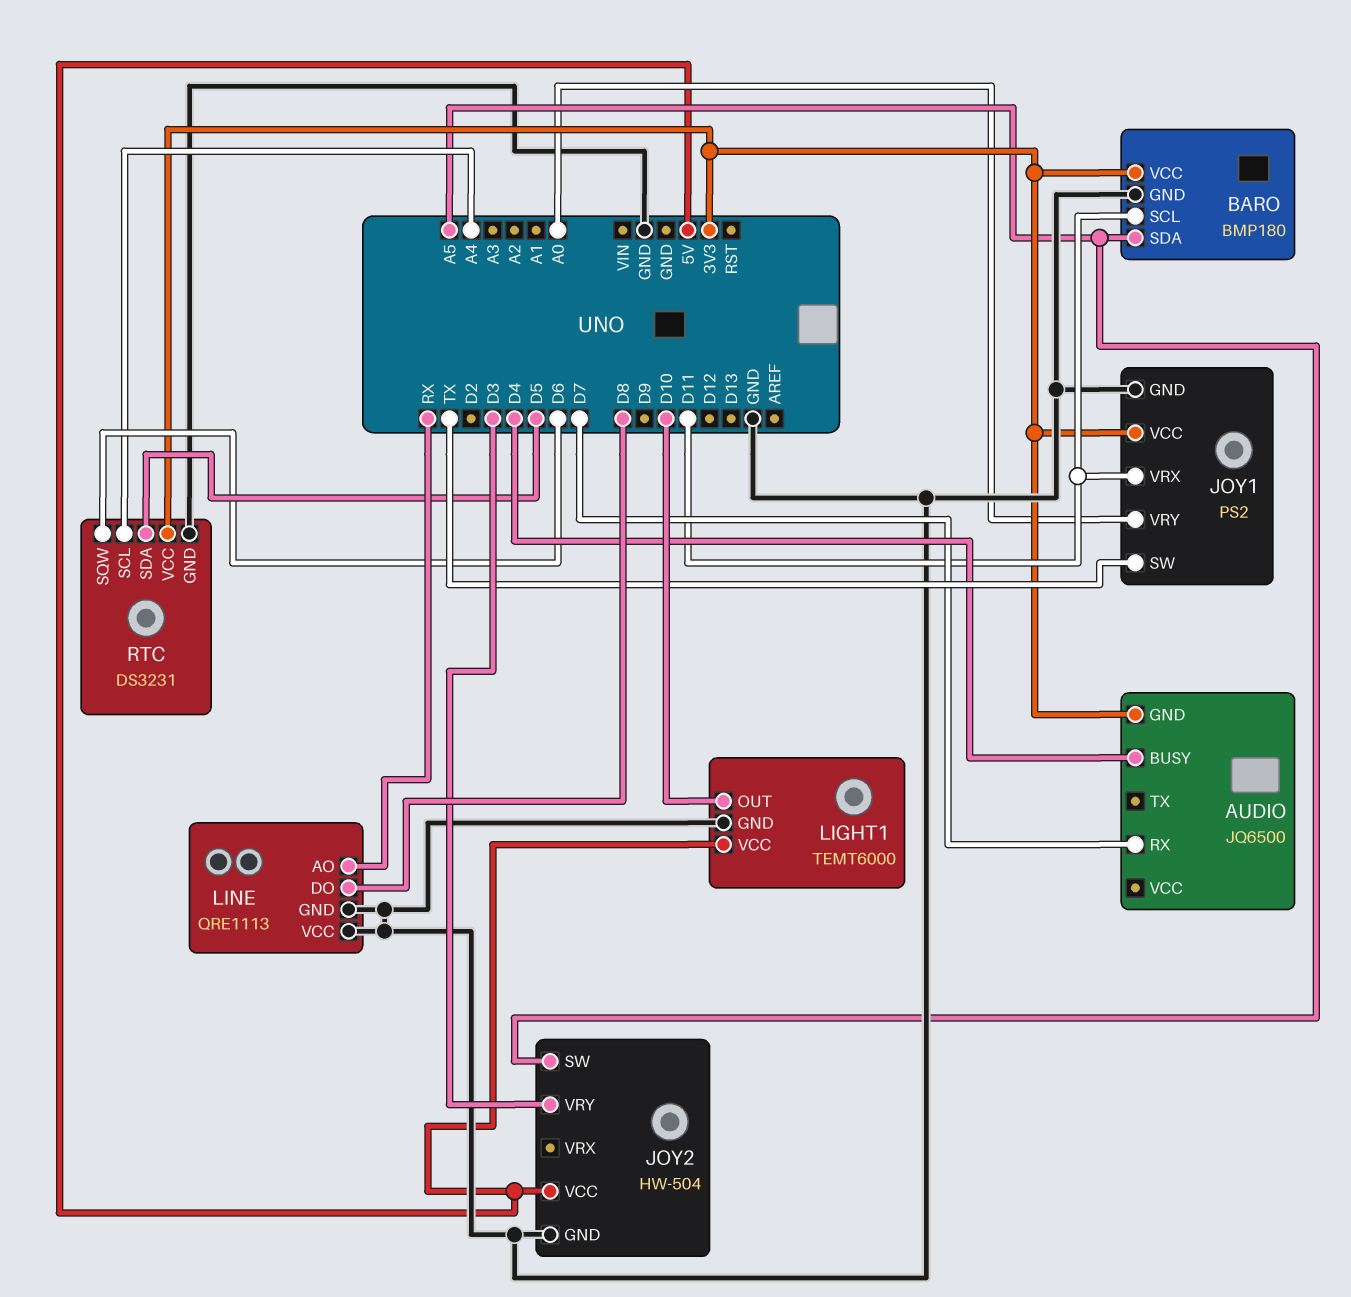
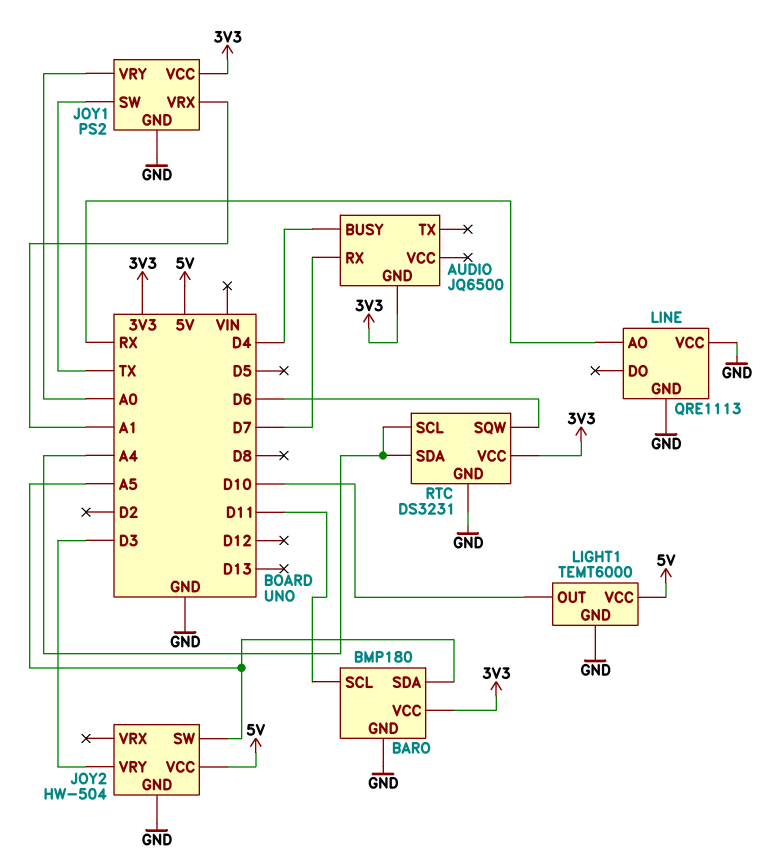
JOY1 pin VRX: D11 -> A1
LINE pin DO: D8 -> none
RTC pin SDA: D5 -> A4

